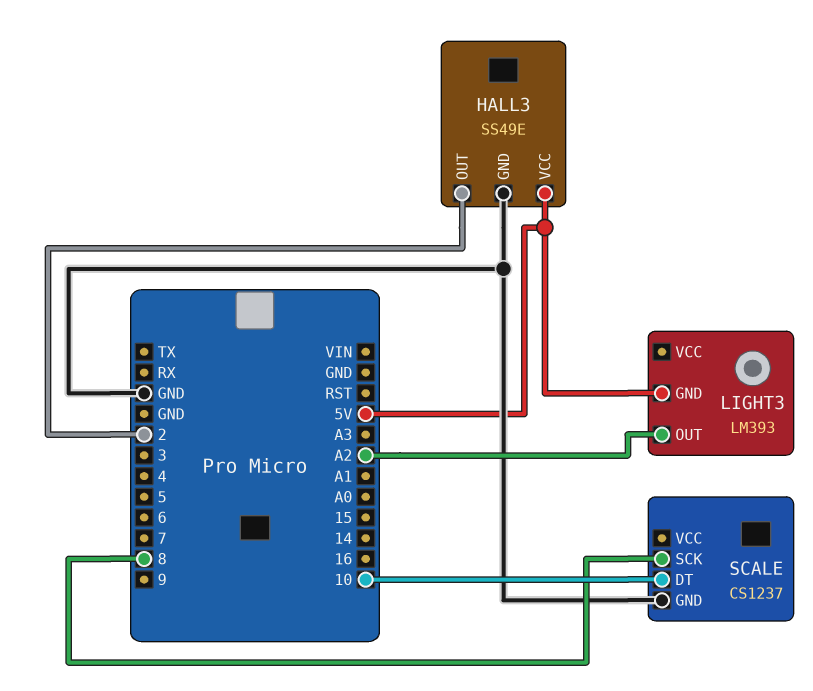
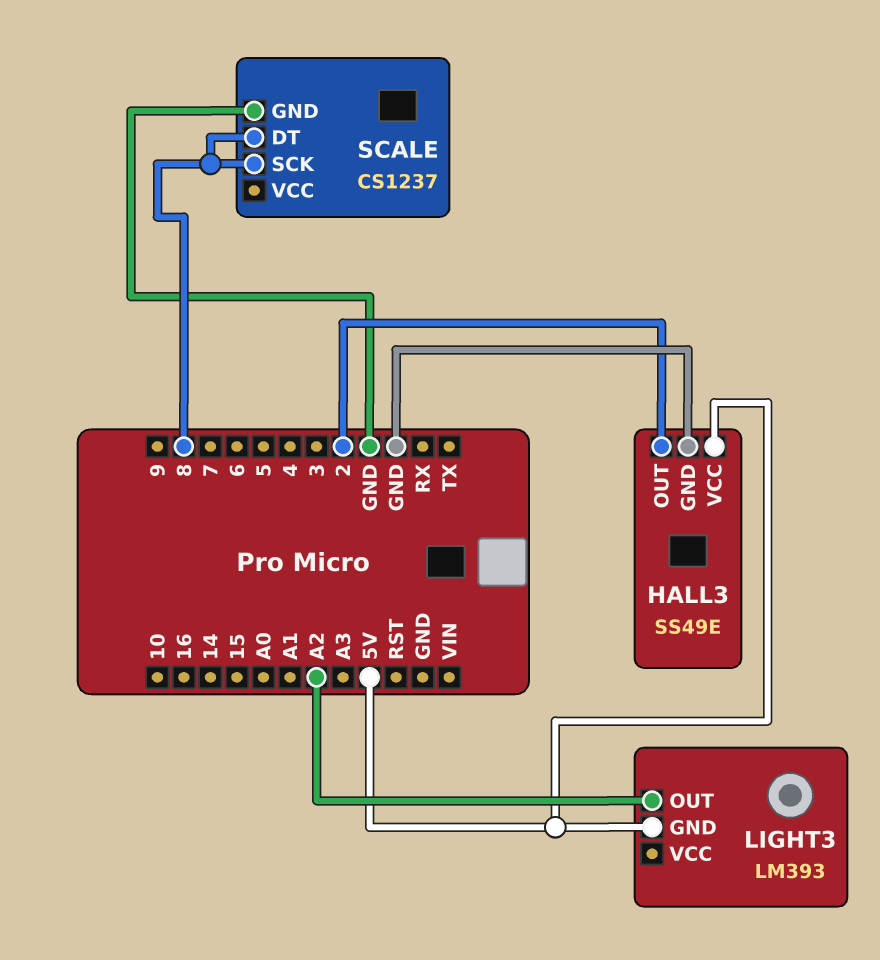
SCALE pin DT: 10 -> 8

